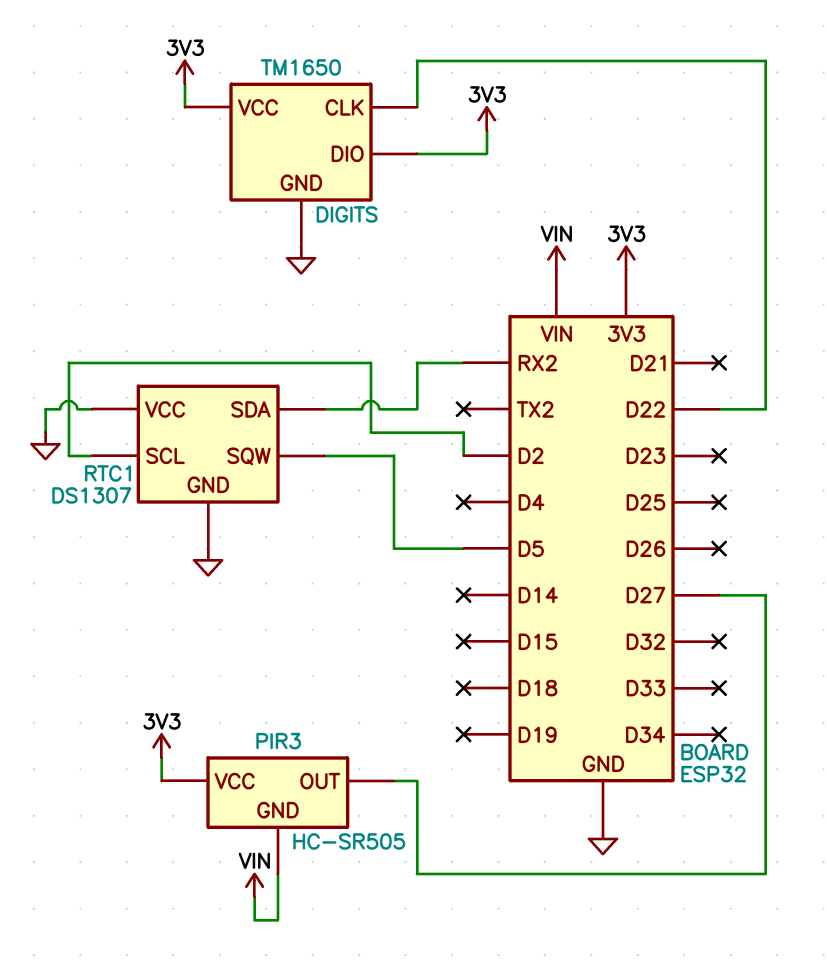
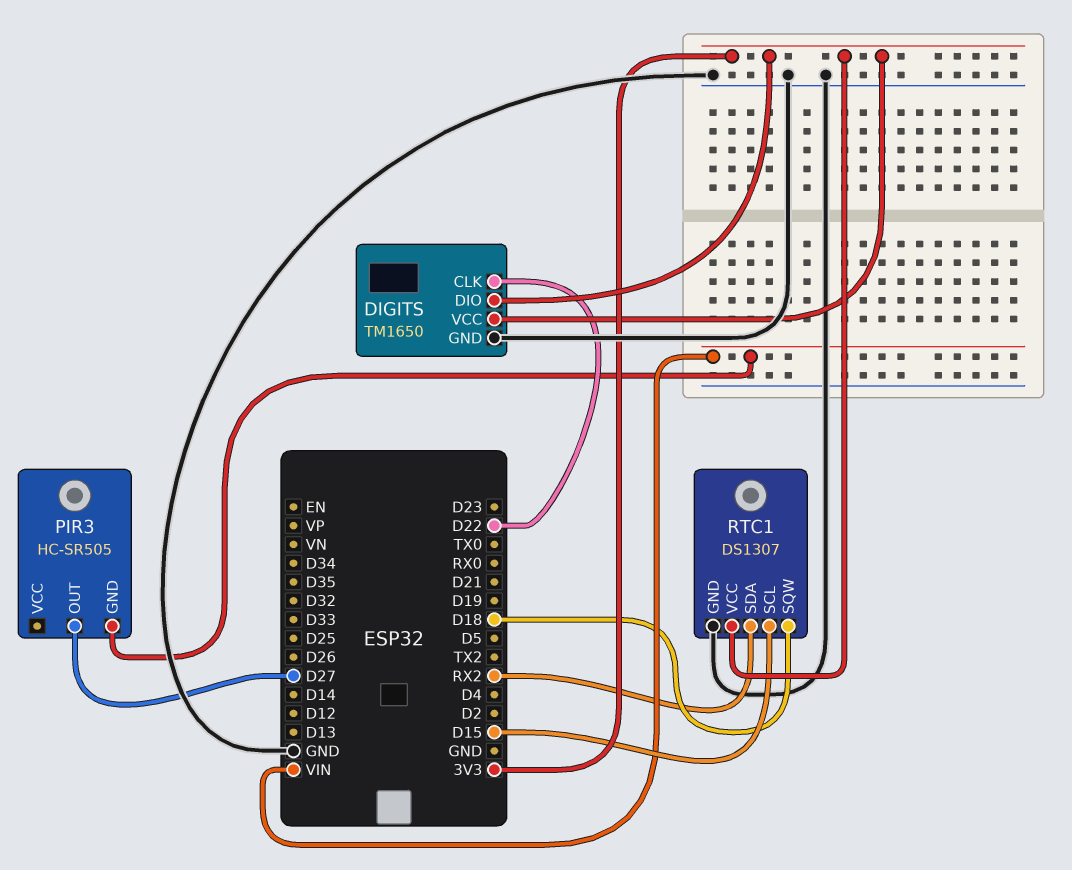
PIR3 pin VCC: 3V3 -> none
RTC1 pin SCL: D2 -> D15
RTC1 pin SQW: D5 -> D18
RTC1 pin VCC: GND -> 3V3

